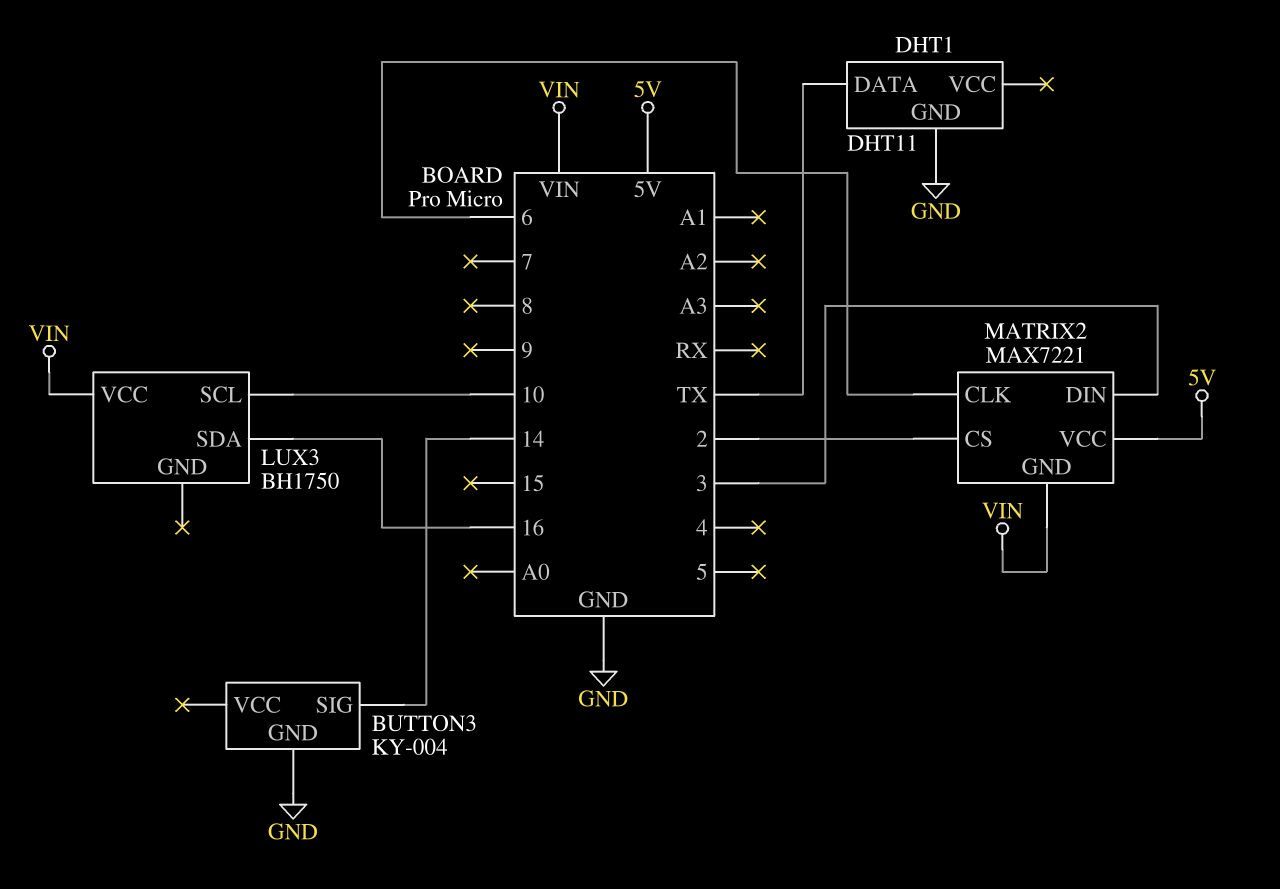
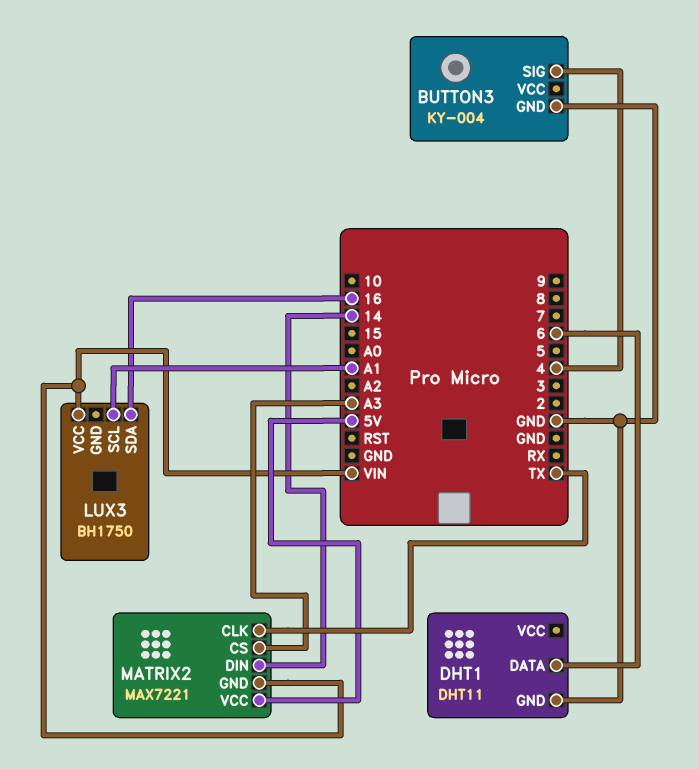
BUTTON3 pin SIG: 14 -> 4
DHT1 pin DATA: TX -> 6
LUX3 pin SCL: 10 -> A1
MATRIX2 pin CLK: 6 -> TX
MATRIX2 pin CS: 2 -> A3
MATRIX2 pin DIN: 3 -> 14

